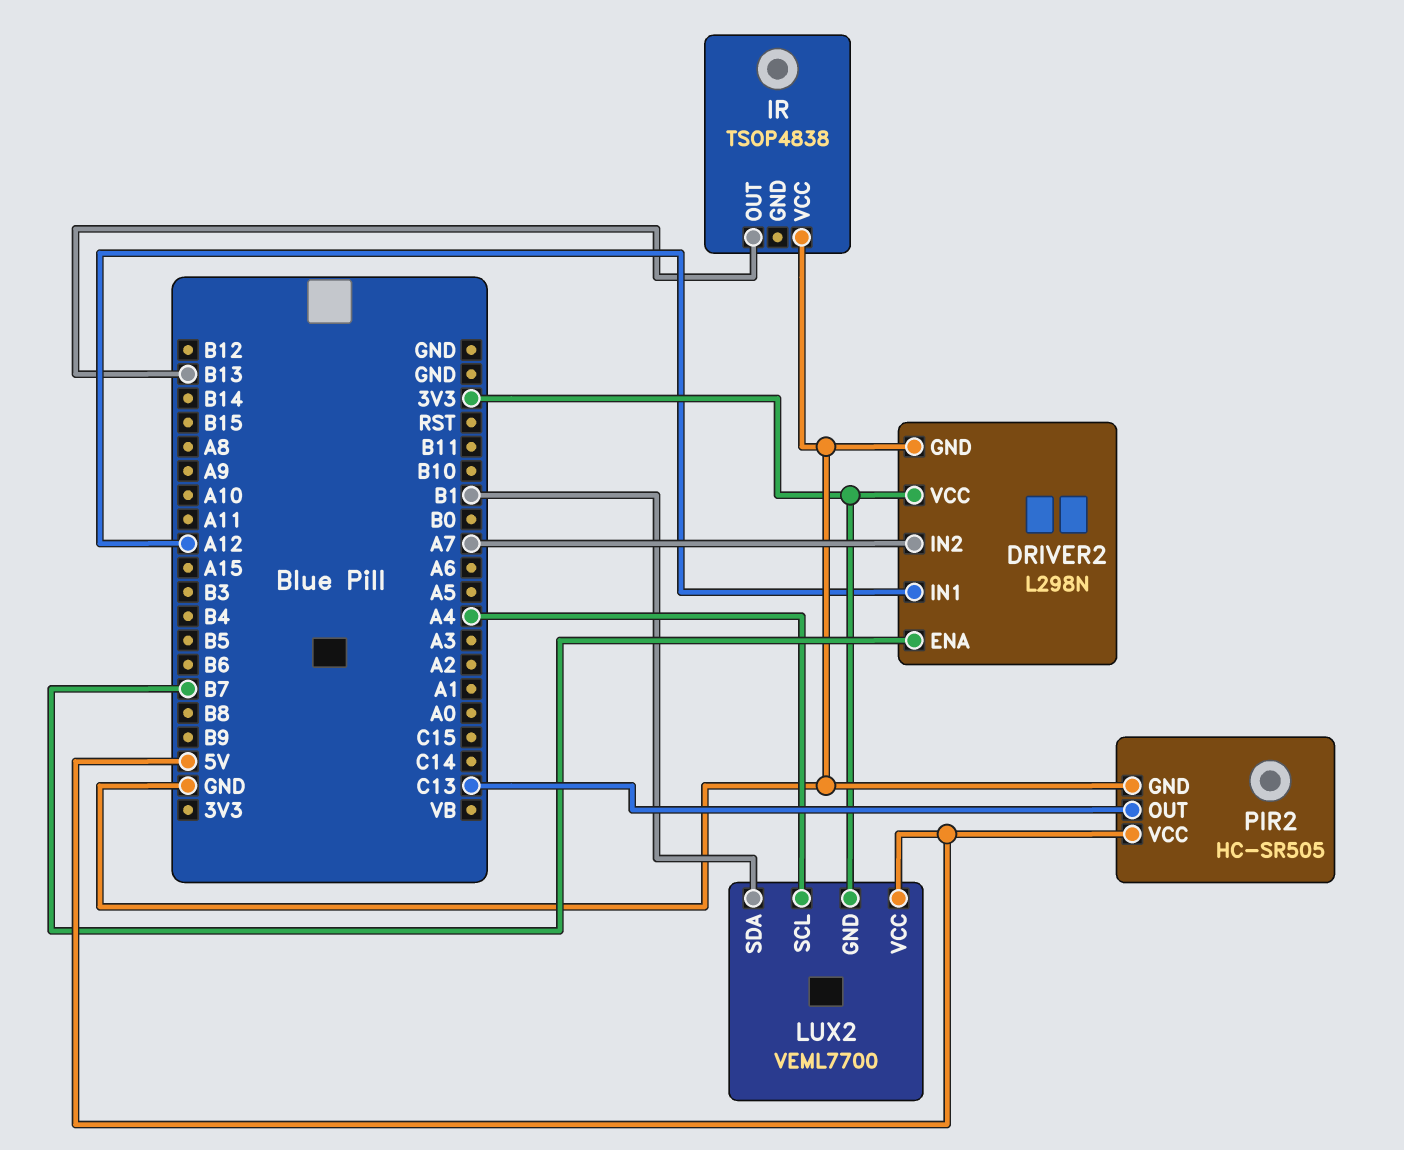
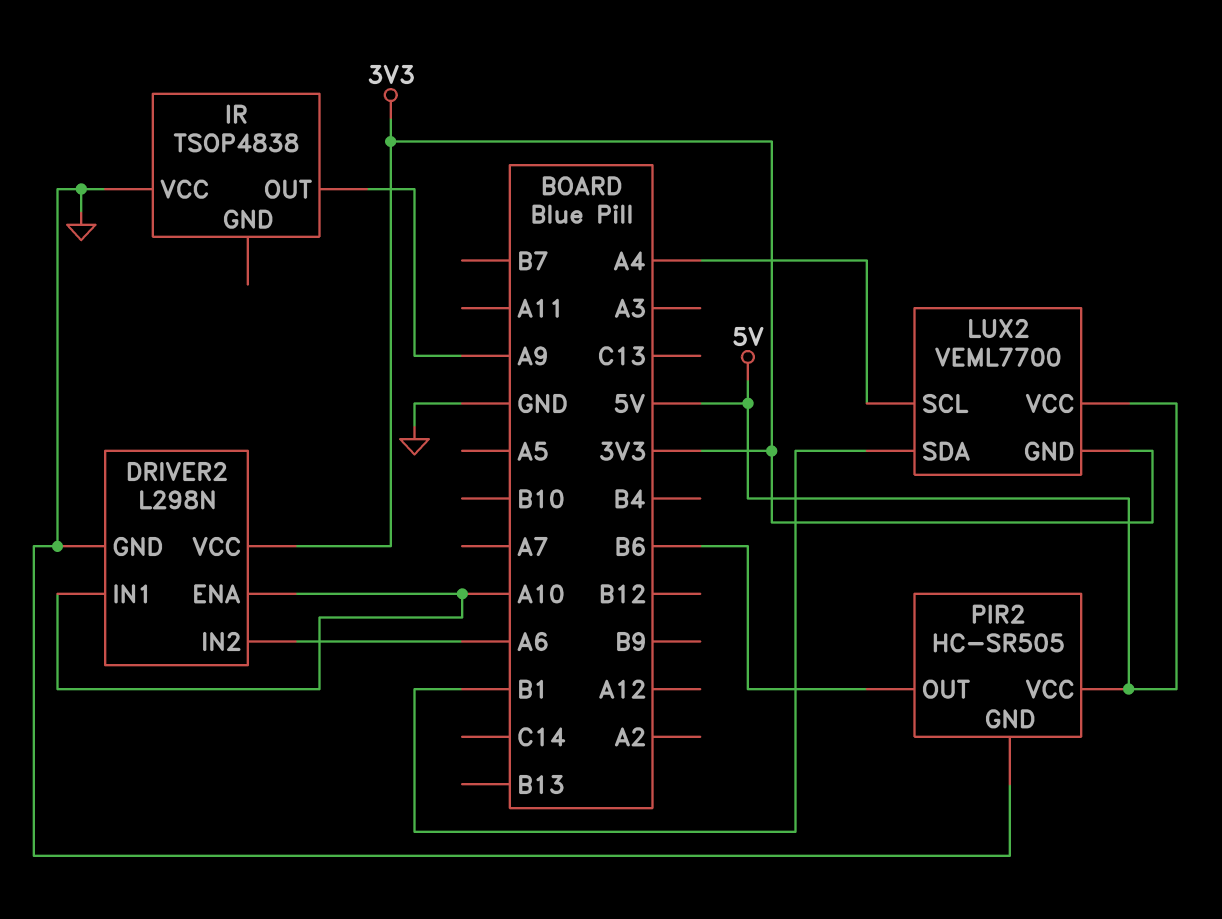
DRIVER2 pin ENA: B7 -> A10
DRIVER2 pin IN1: A12 -> A10
DRIVER2 pin IN2: A7 -> A6
IR pin OUT: B13 -> A9
PIR2 pin OUT: C13 -> B6

